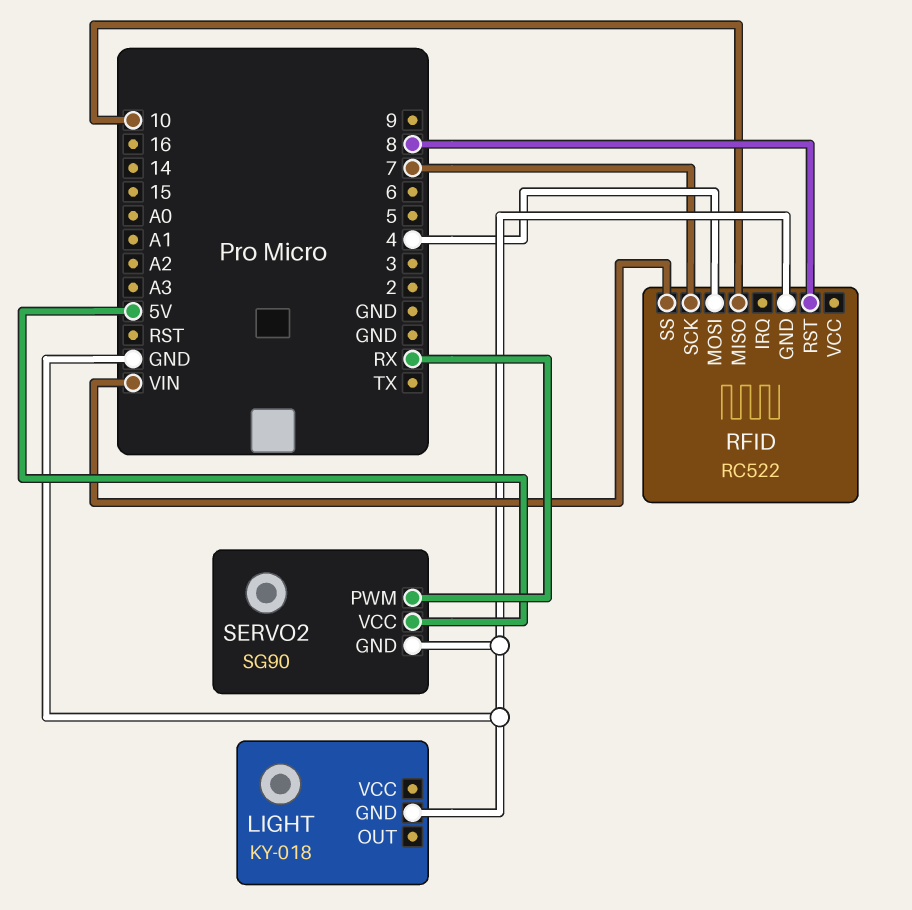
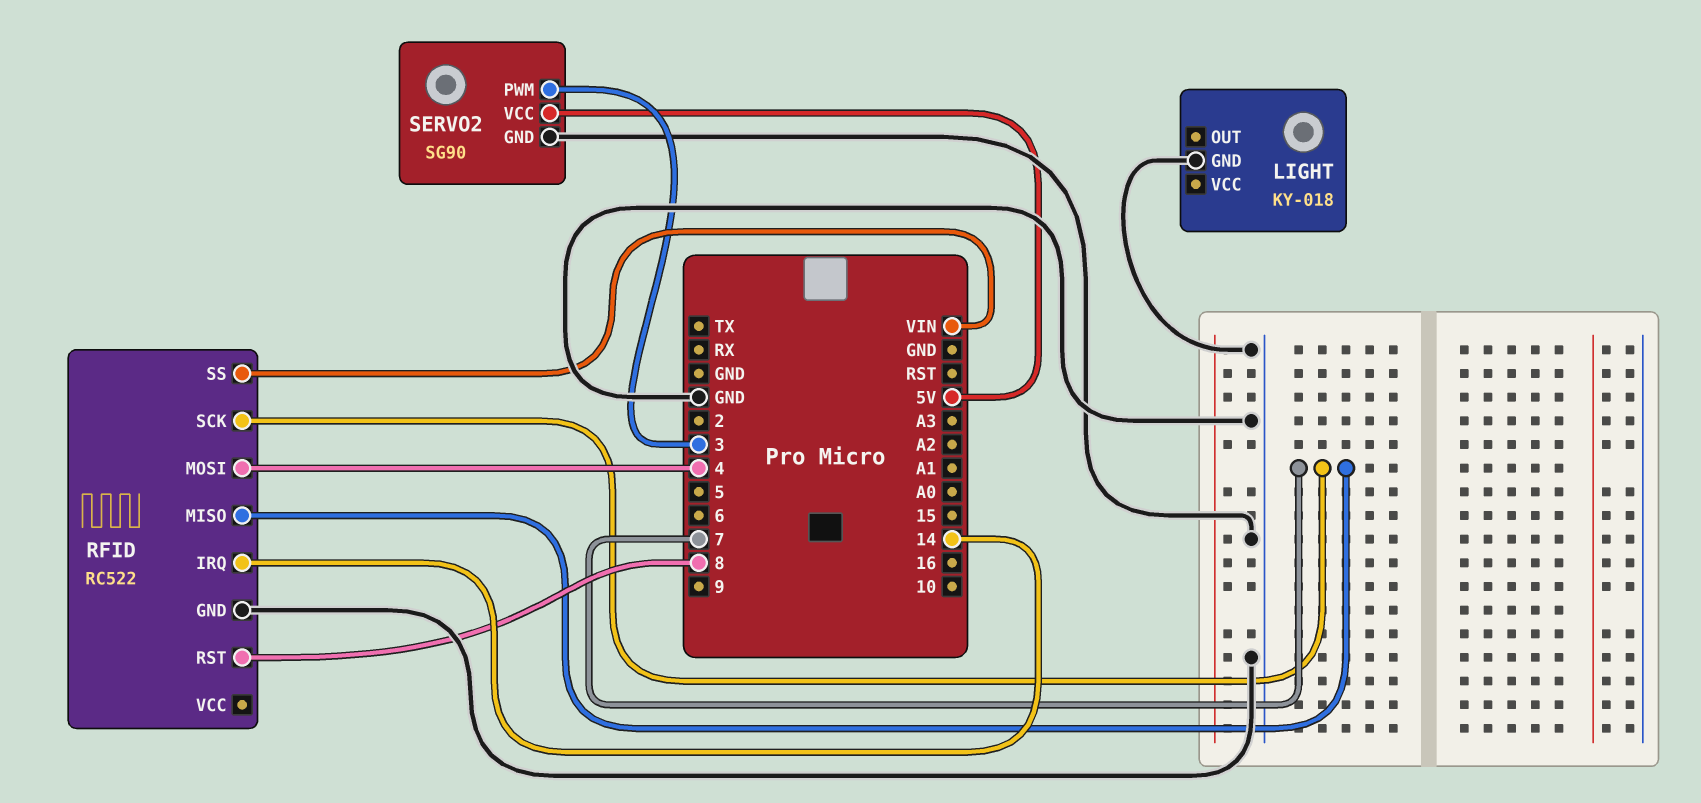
RFID pin IRQ: none -> 14
RFID pin MISO: 10 -> 7
SERVO2 pin PWM: RX -> 3

